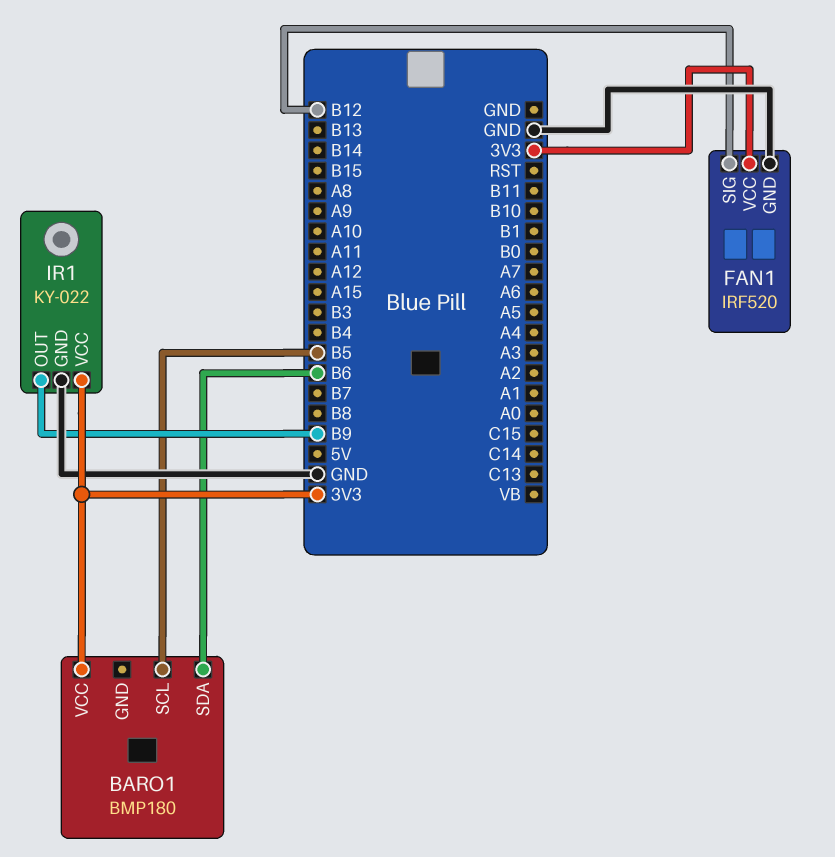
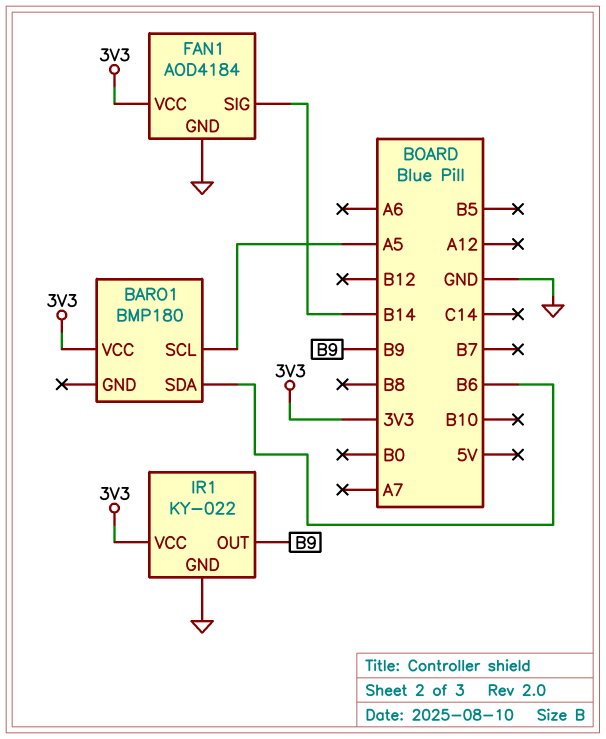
BARO1 pin SCL: B5 -> A5
FAN1: IRF520 -> AOD4184
FAN1 pin SIG: B12 -> B14

